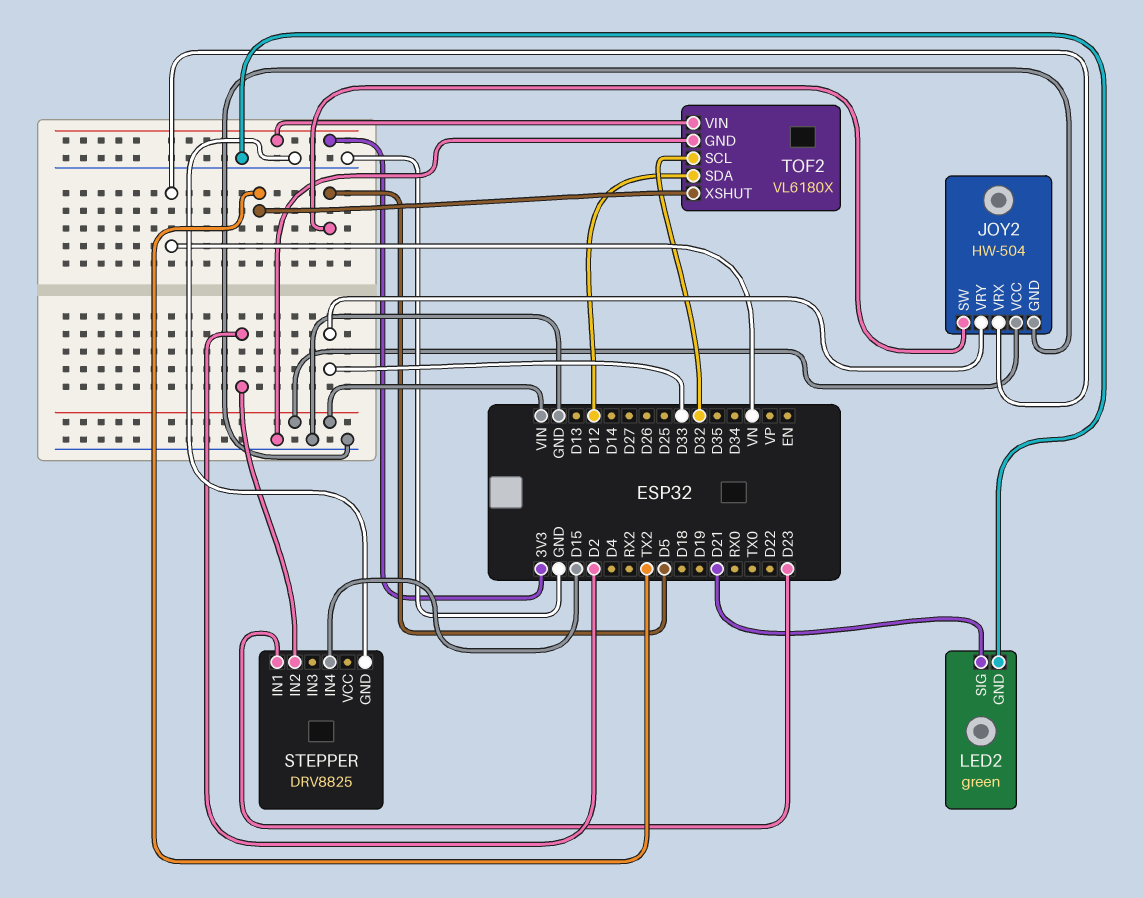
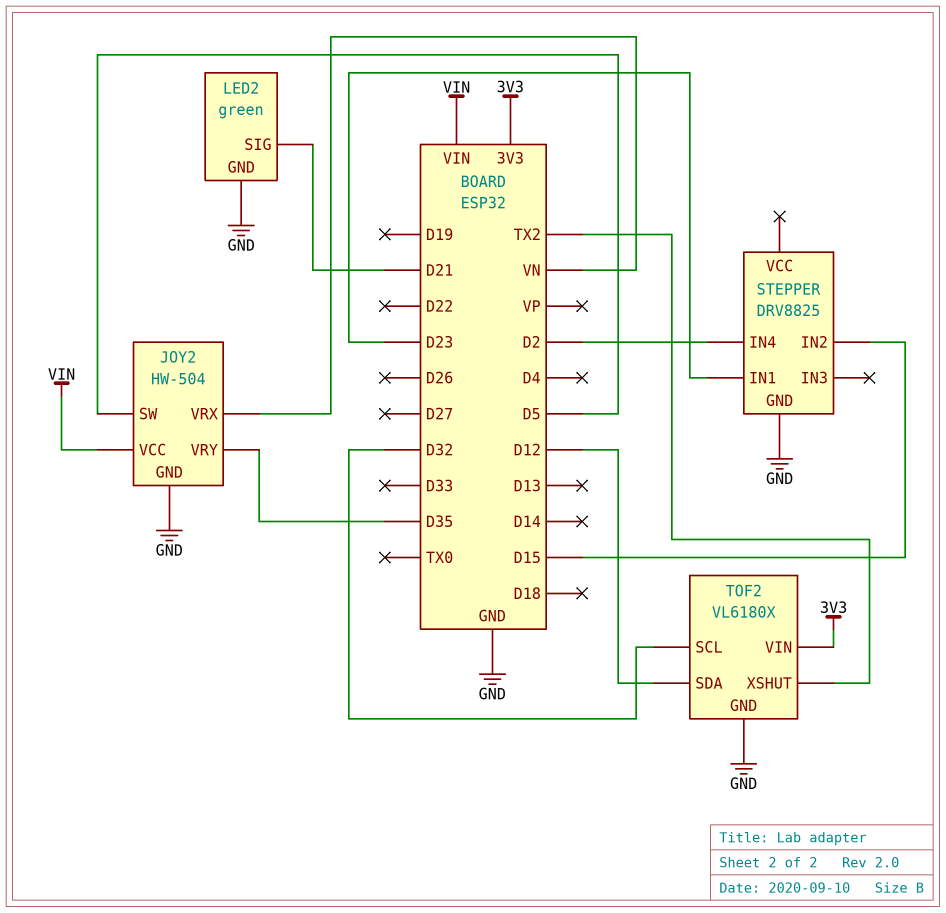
JOY2 pin VRY: D33 -> D35
STEPPER pin IN2: D2 -> D15
STEPPER pin IN4: D15 -> D2

